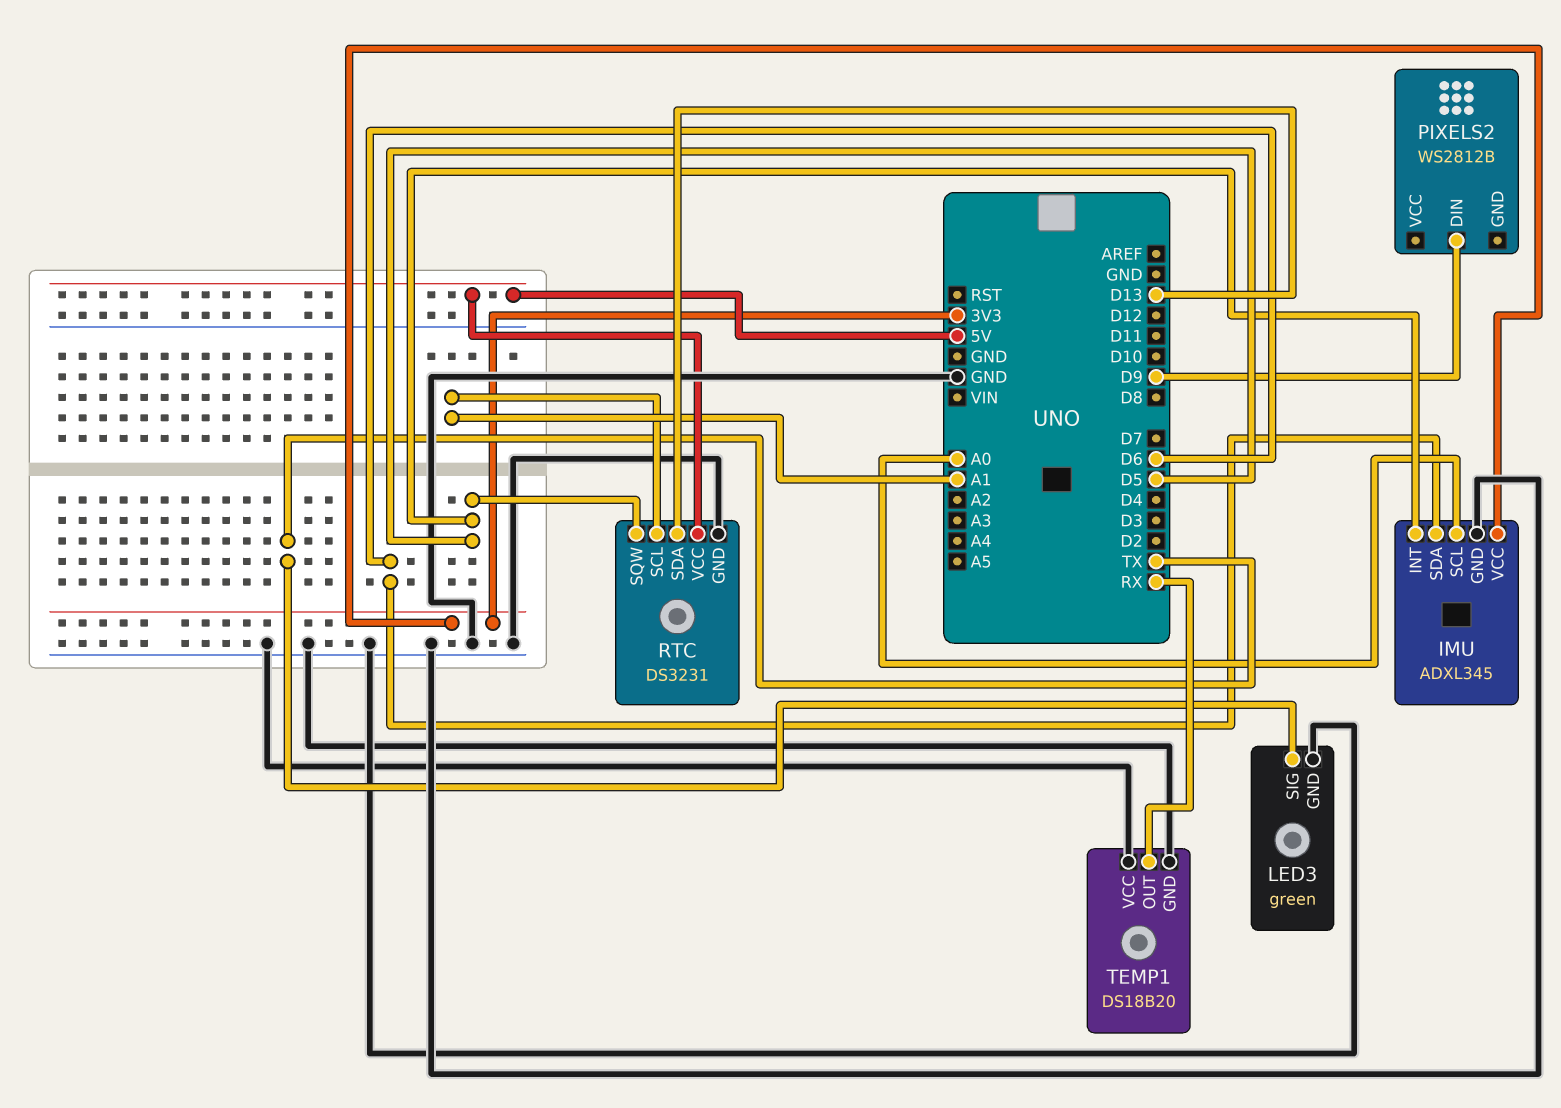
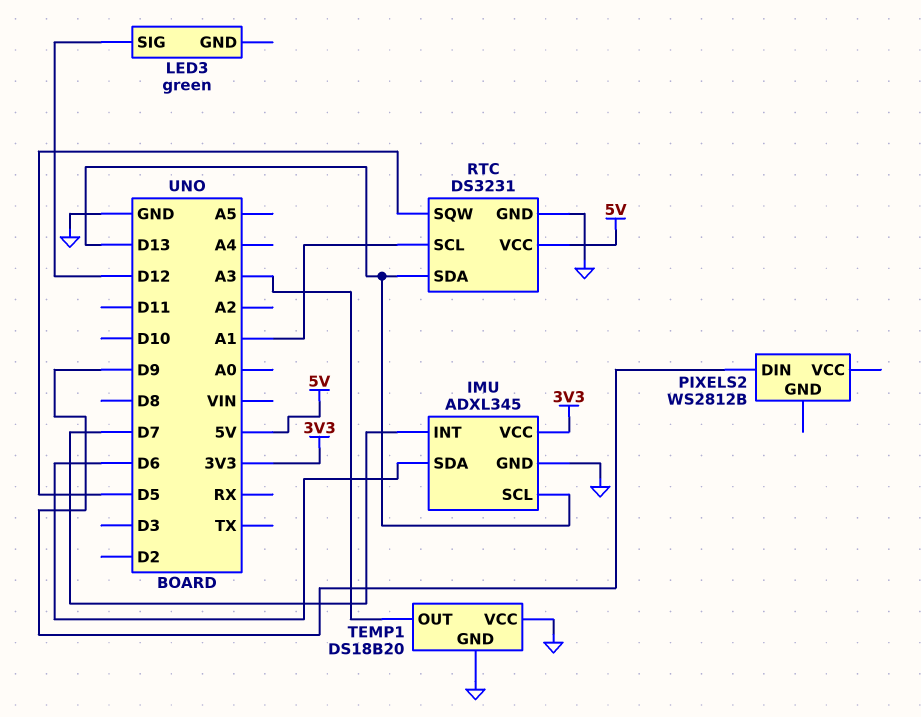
IMU pin INT: D5 -> D7
IMU pin SCL: A0 -> D13
LED3 pin GND: GND -> none
LED3 pin SIG: TX -> D12
TEMP1 pin OUT: RX -> A3

